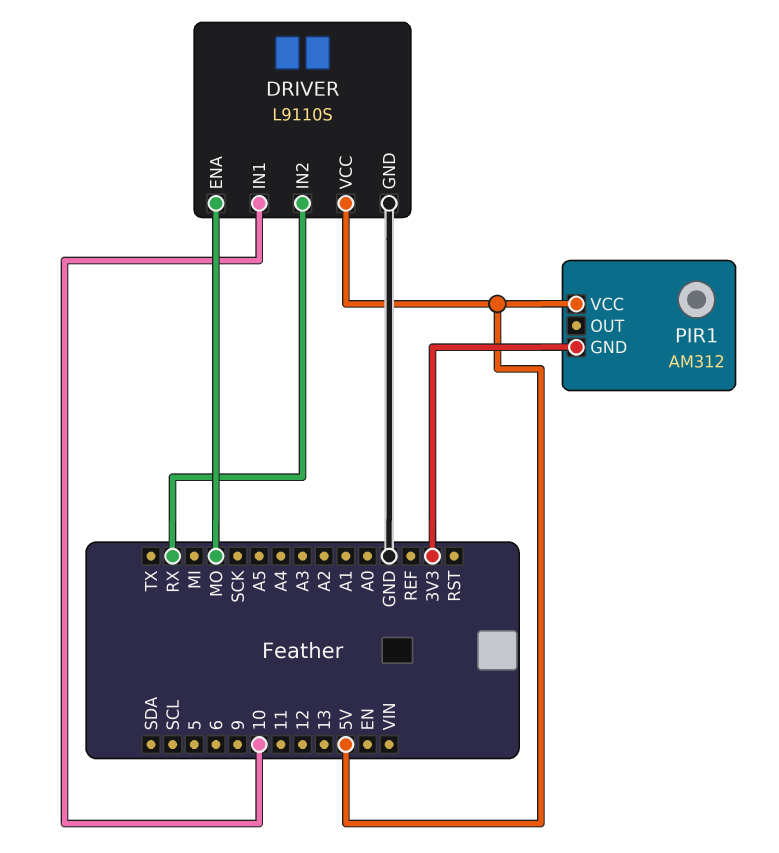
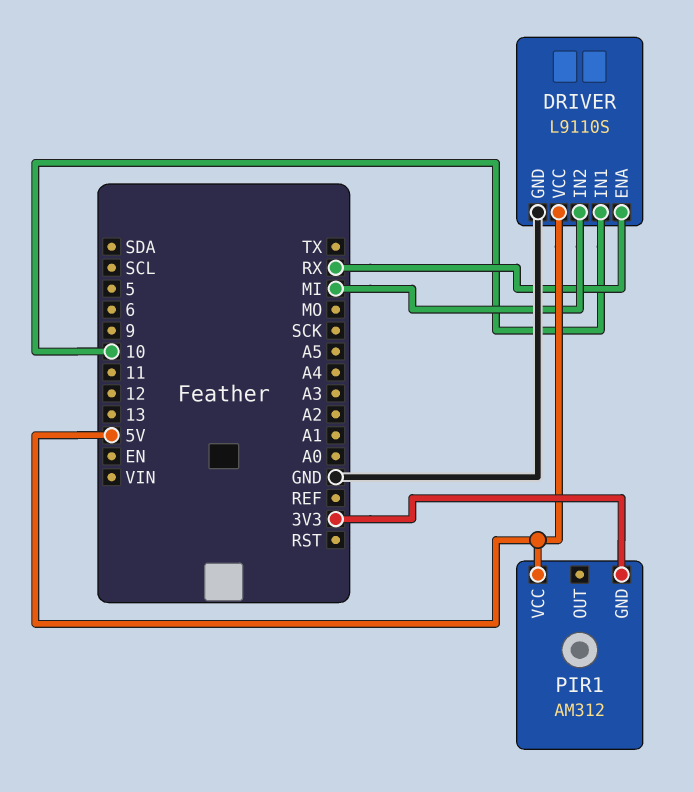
DRIVER pin ENA: MO -> RX
DRIVER pin IN2: RX -> MI

